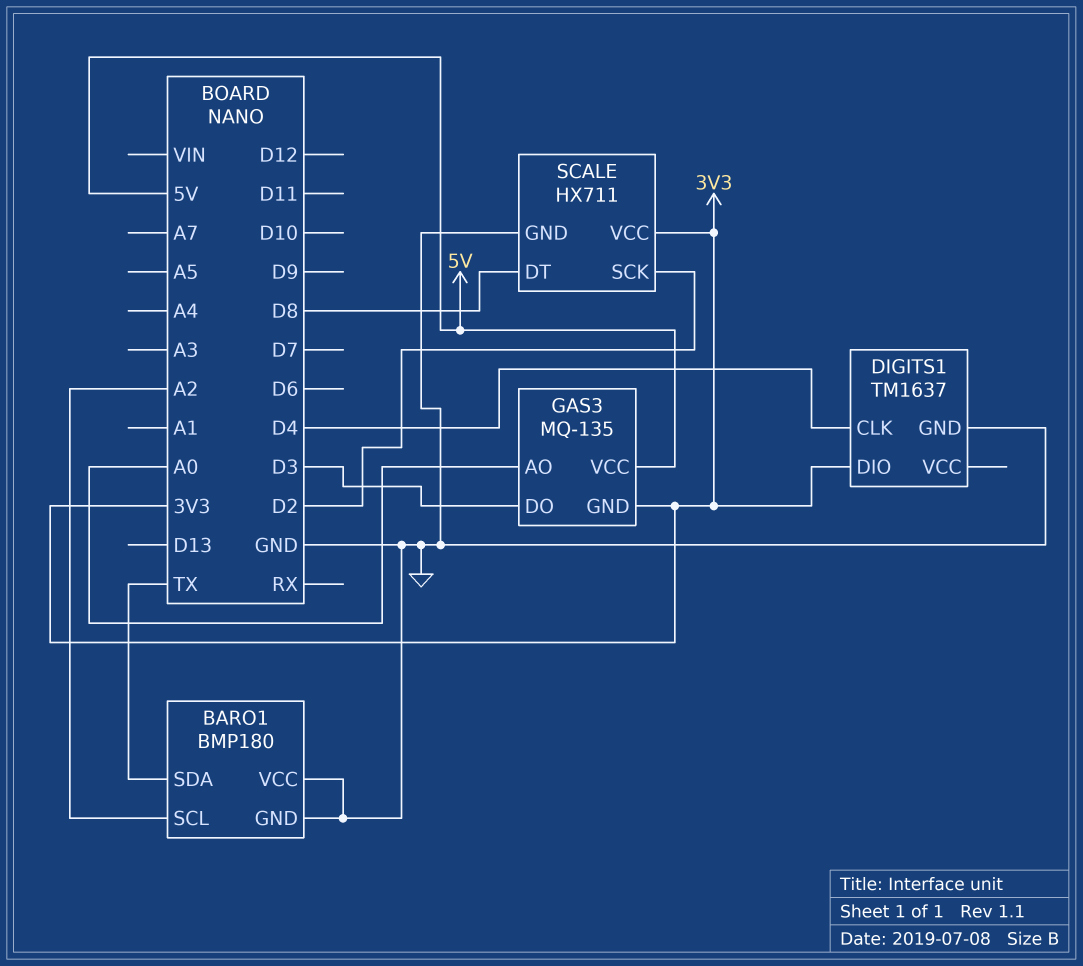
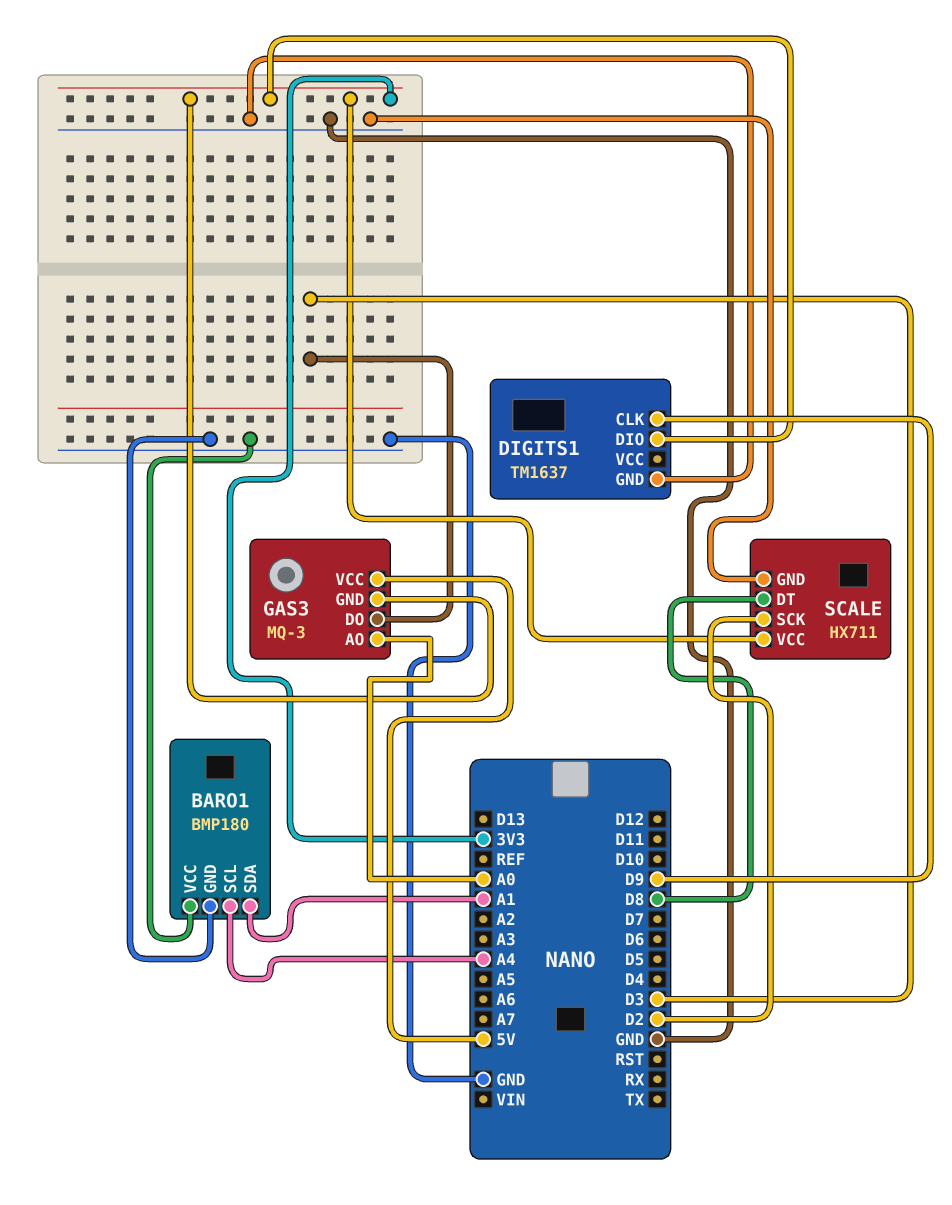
BARO1 pin SCL: A2 -> A4
BARO1 pin SDA: TX -> A1
DIGITS1 pin CLK: D4 -> D9
GAS3: MQ-135 -> MQ-3

